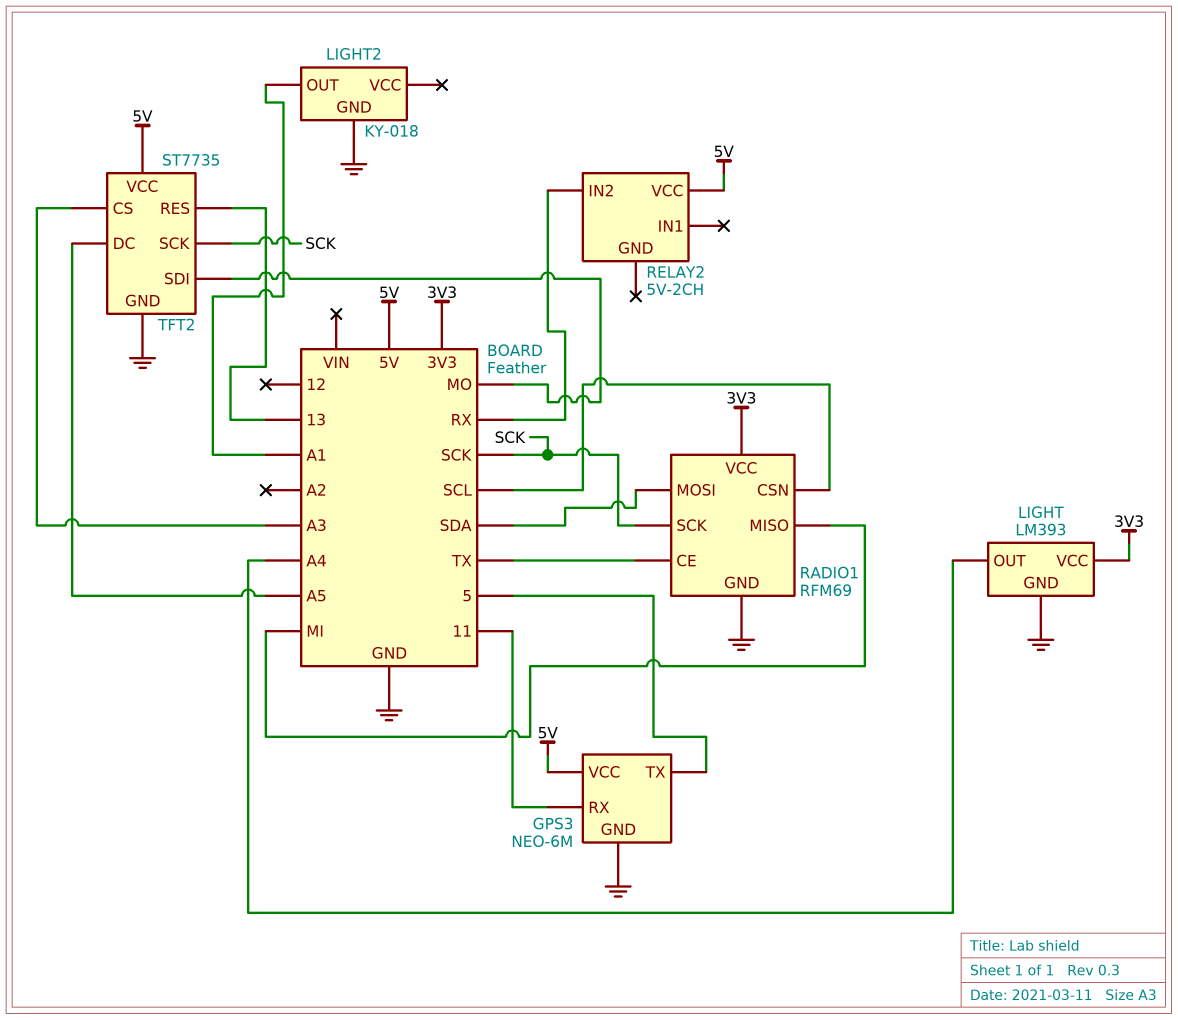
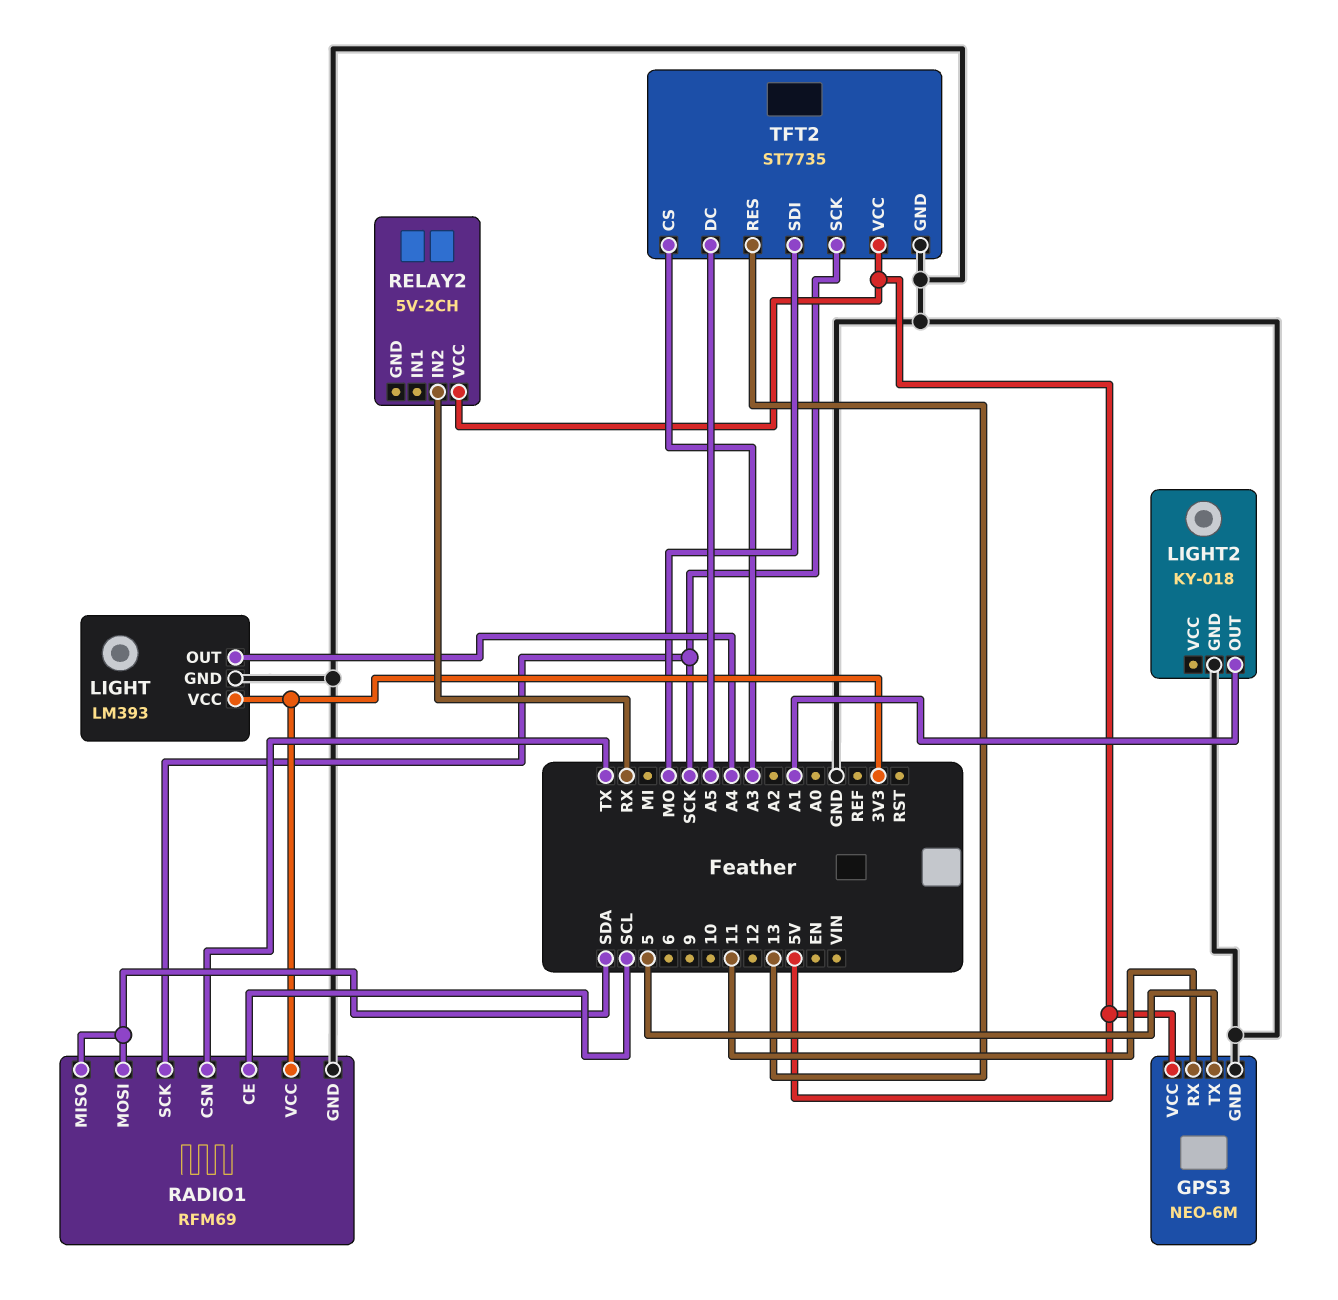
RADIO1 pin CE: TX -> SCL
RADIO1 pin CSN: SCL -> TX
RADIO1 pin MISO: MI -> SDA

